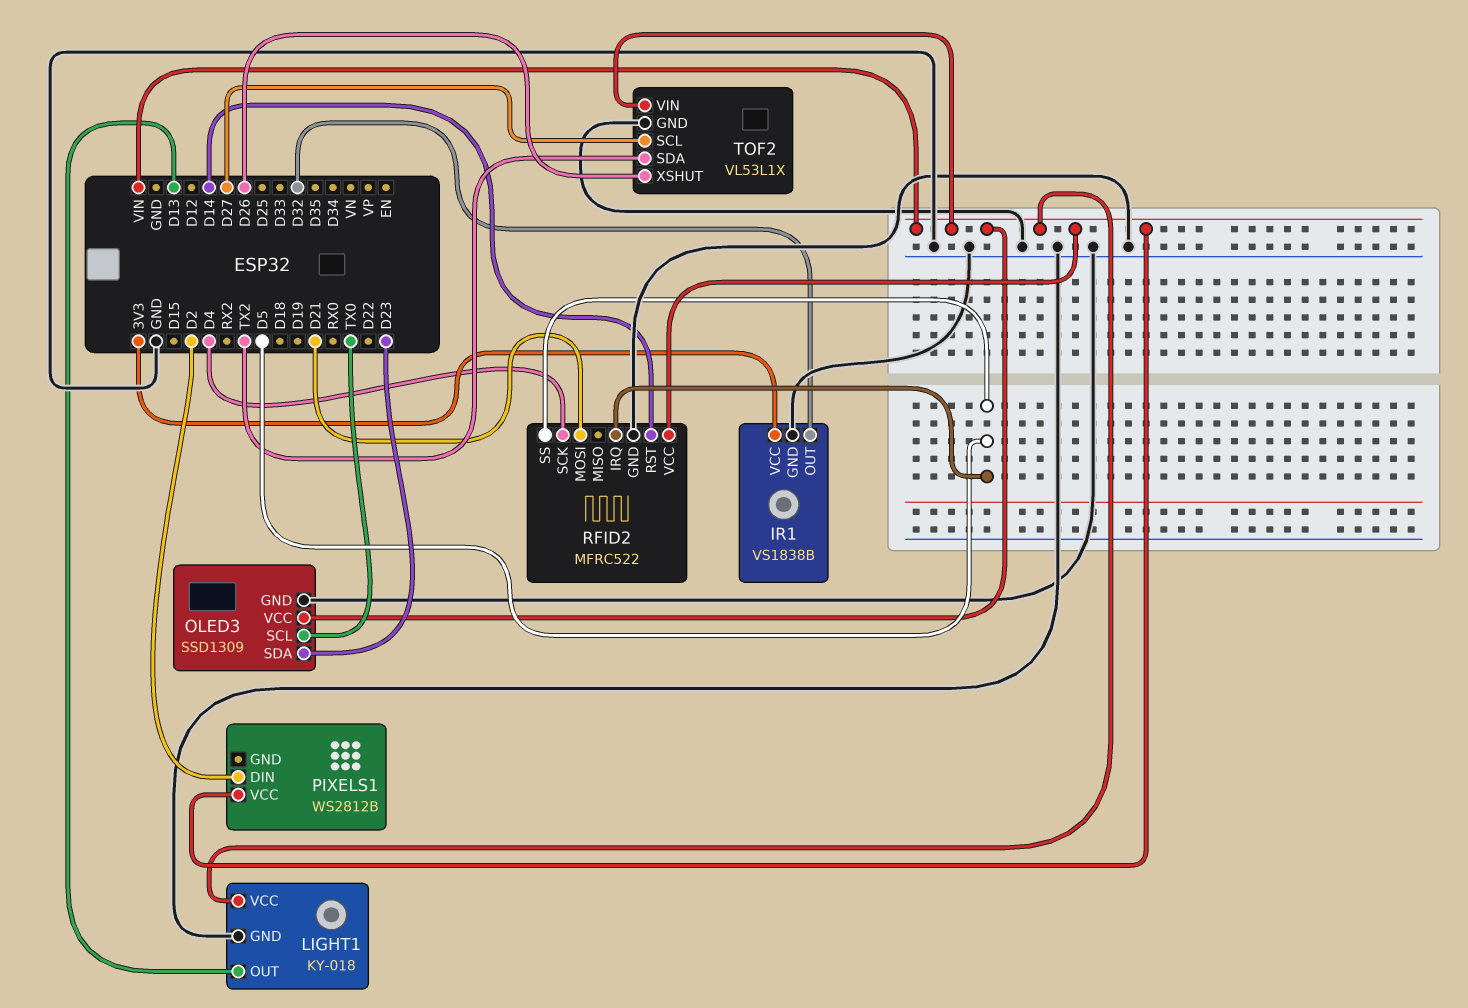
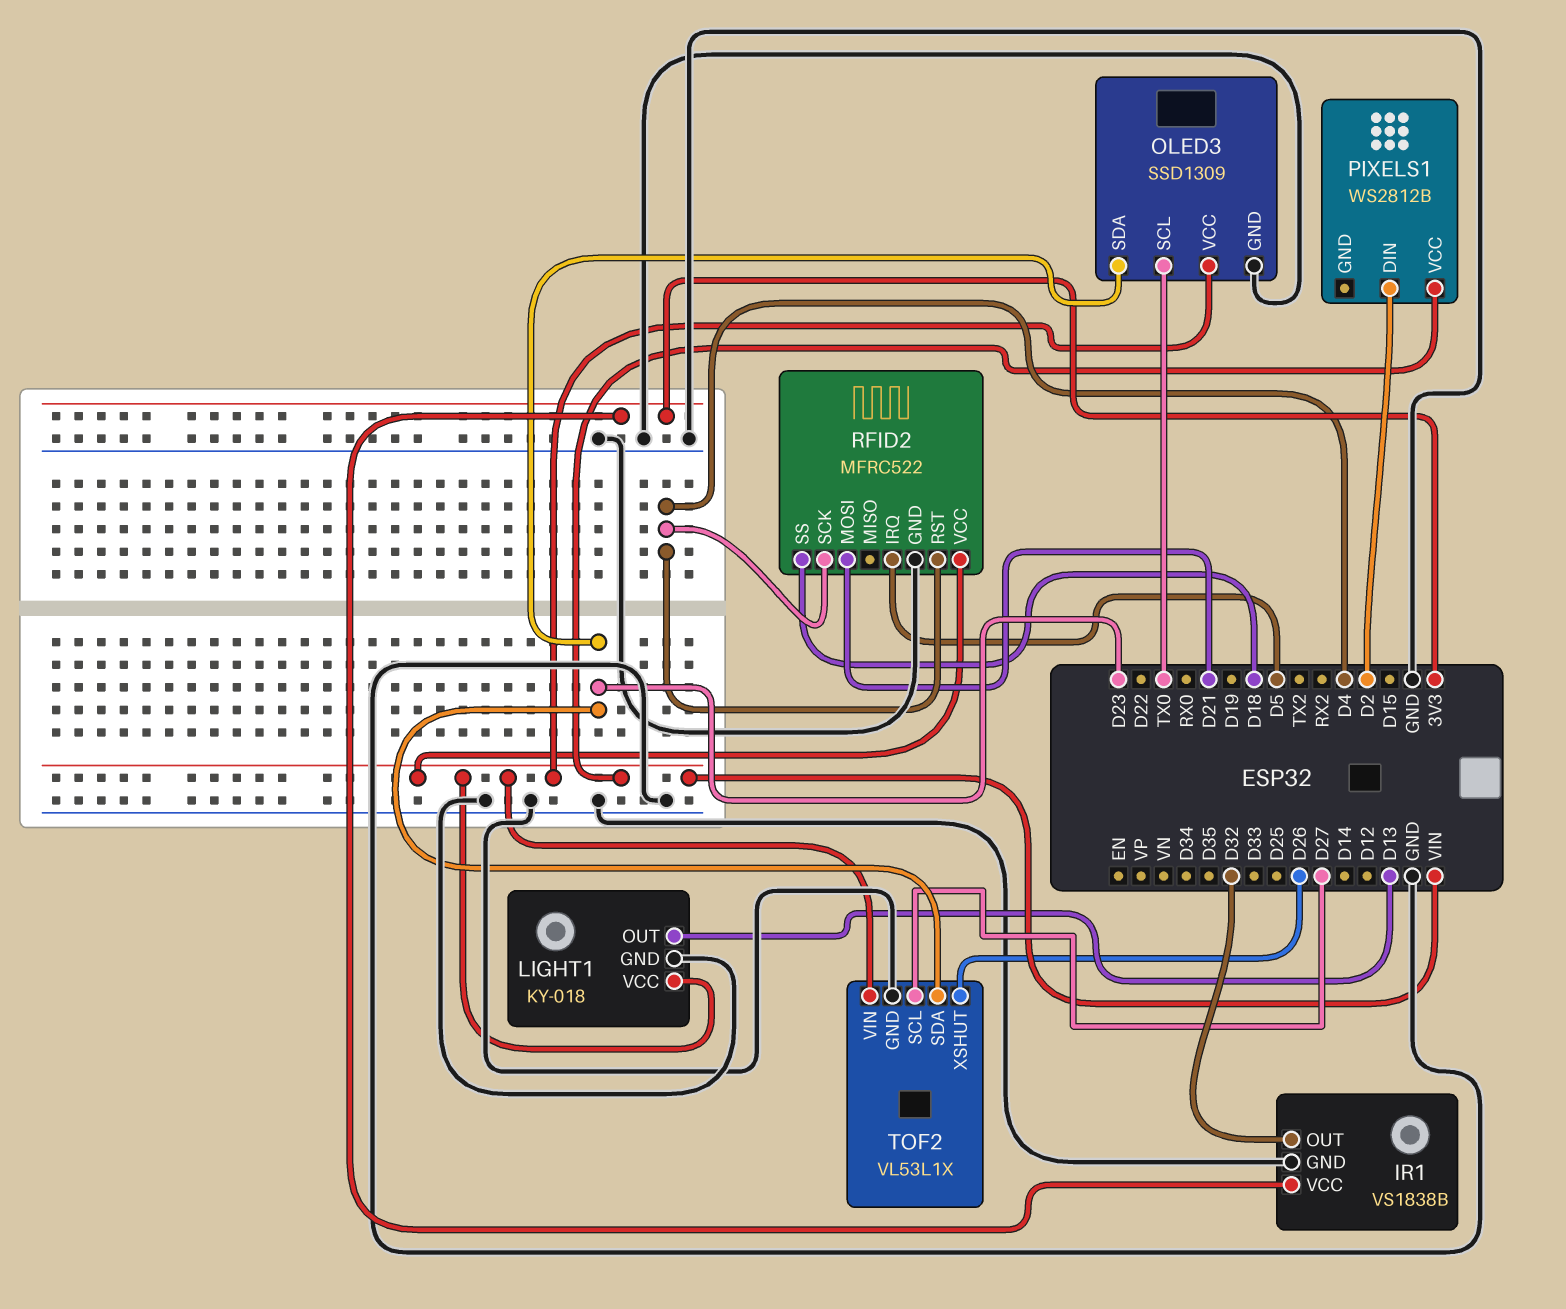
RFID2 pin RST: D14 -> D4
RFID2 pin SS: D5 -> D18
TOF2 pin SDA: TX2 -> D23

